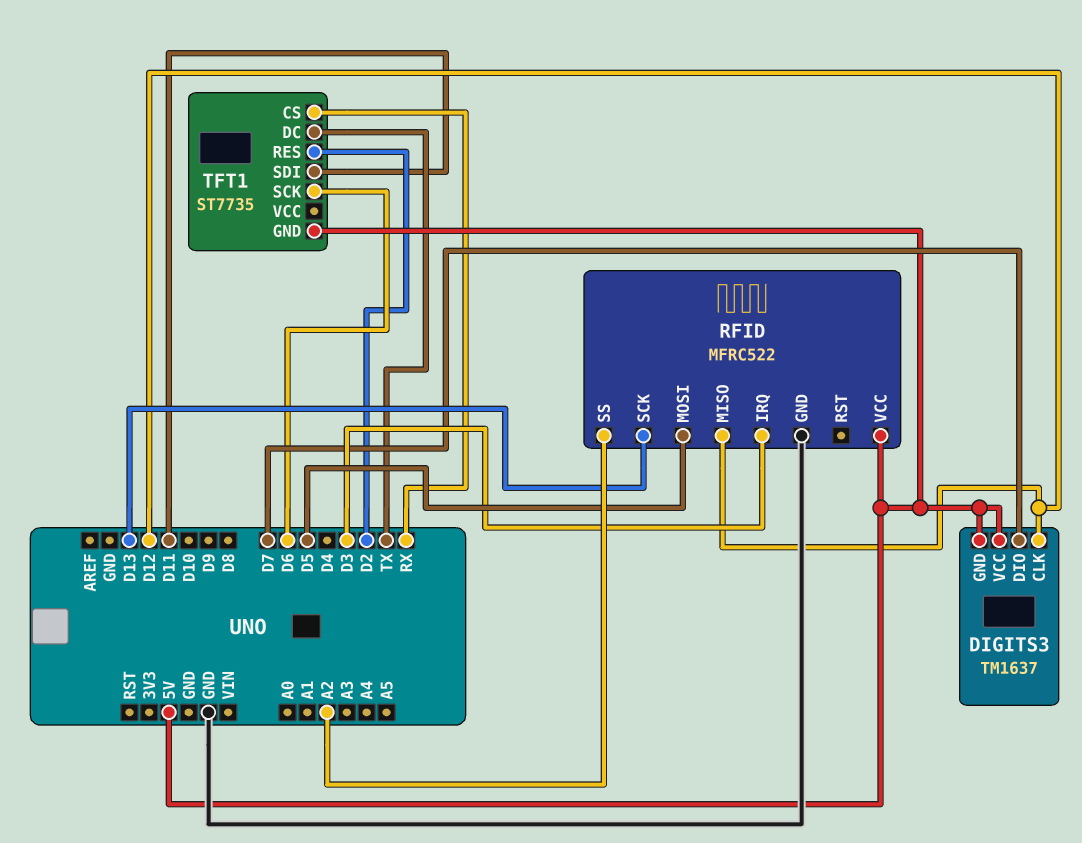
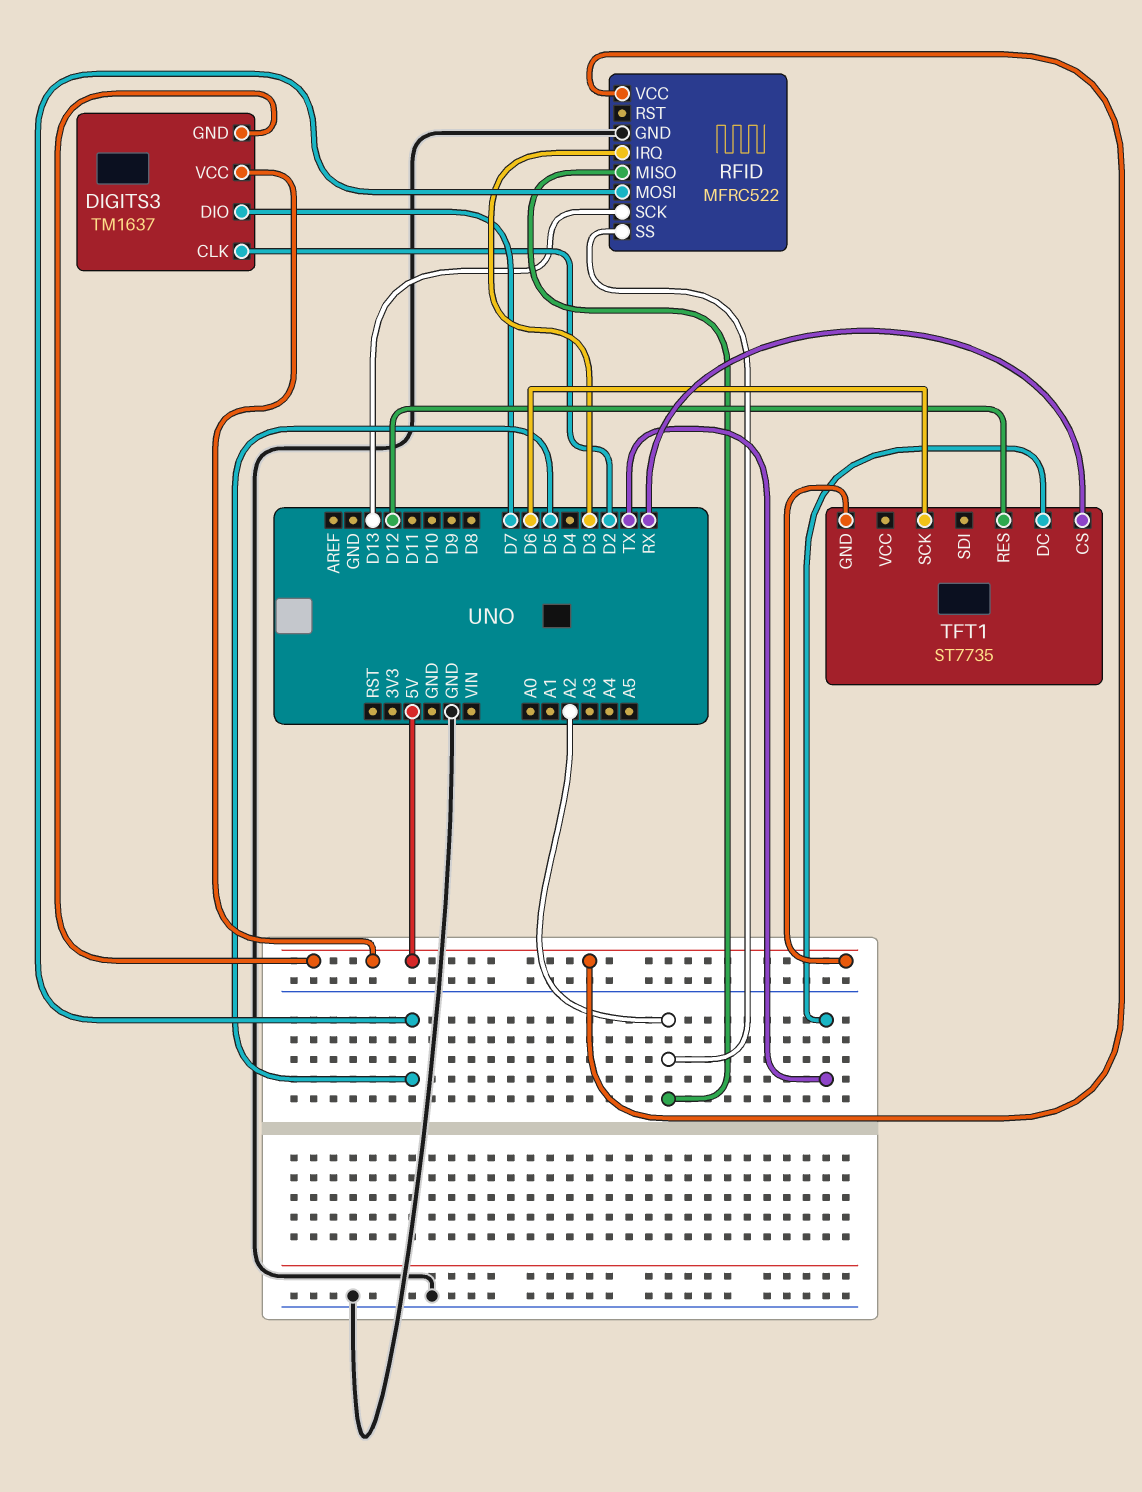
DIGITS3 pin CLK: D12 -> D2
RFID pin MISO: D12 -> A2
TFT1 pin RES: D2 -> D12
TFT1 pin SDI: D11 -> none

